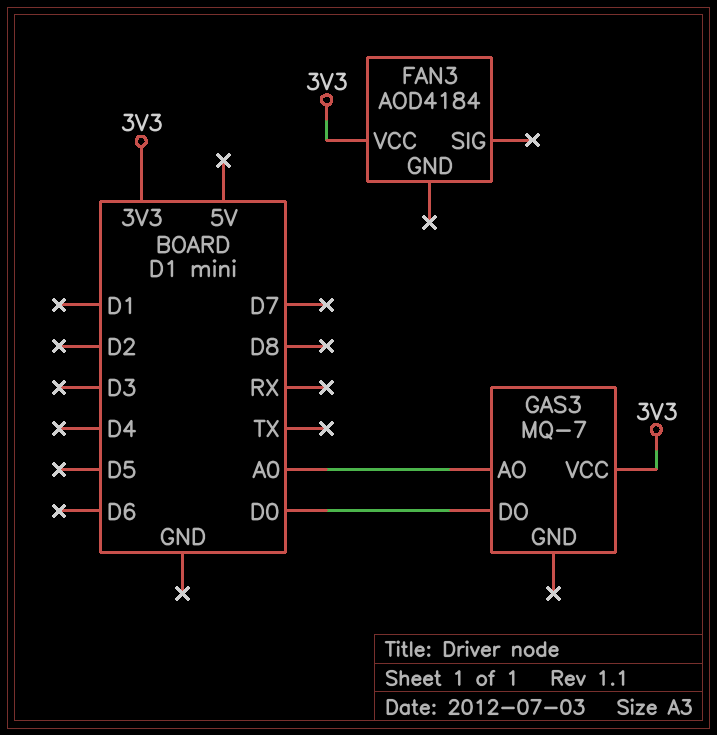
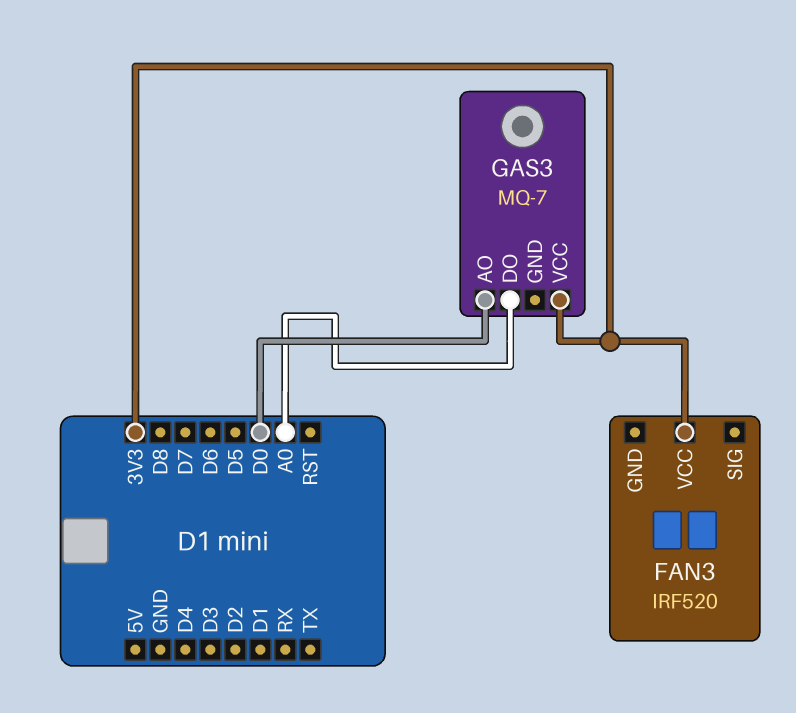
FAN3: AOD4184 -> IRF520
GAS3 pin AO: A0 -> D0
GAS3 pin DO: D0 -> A0

